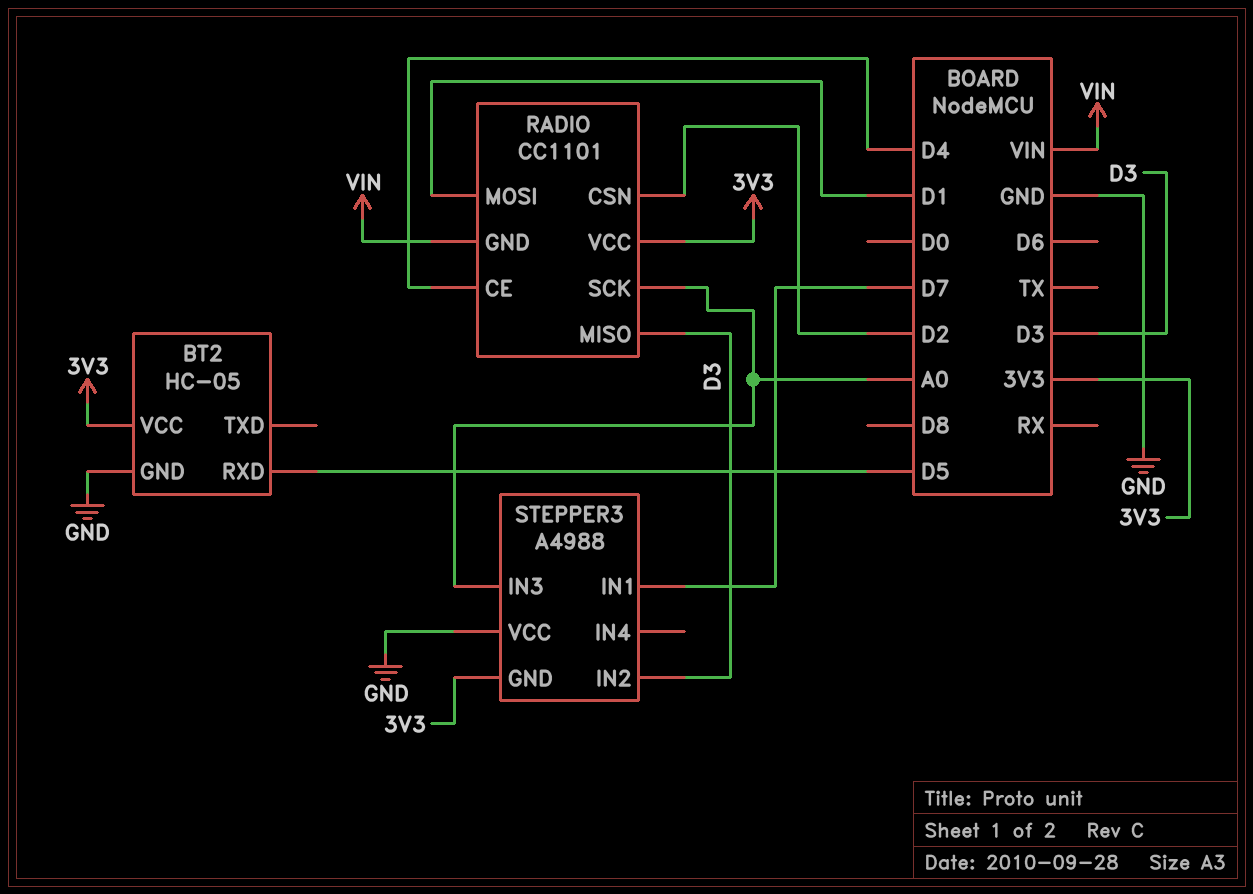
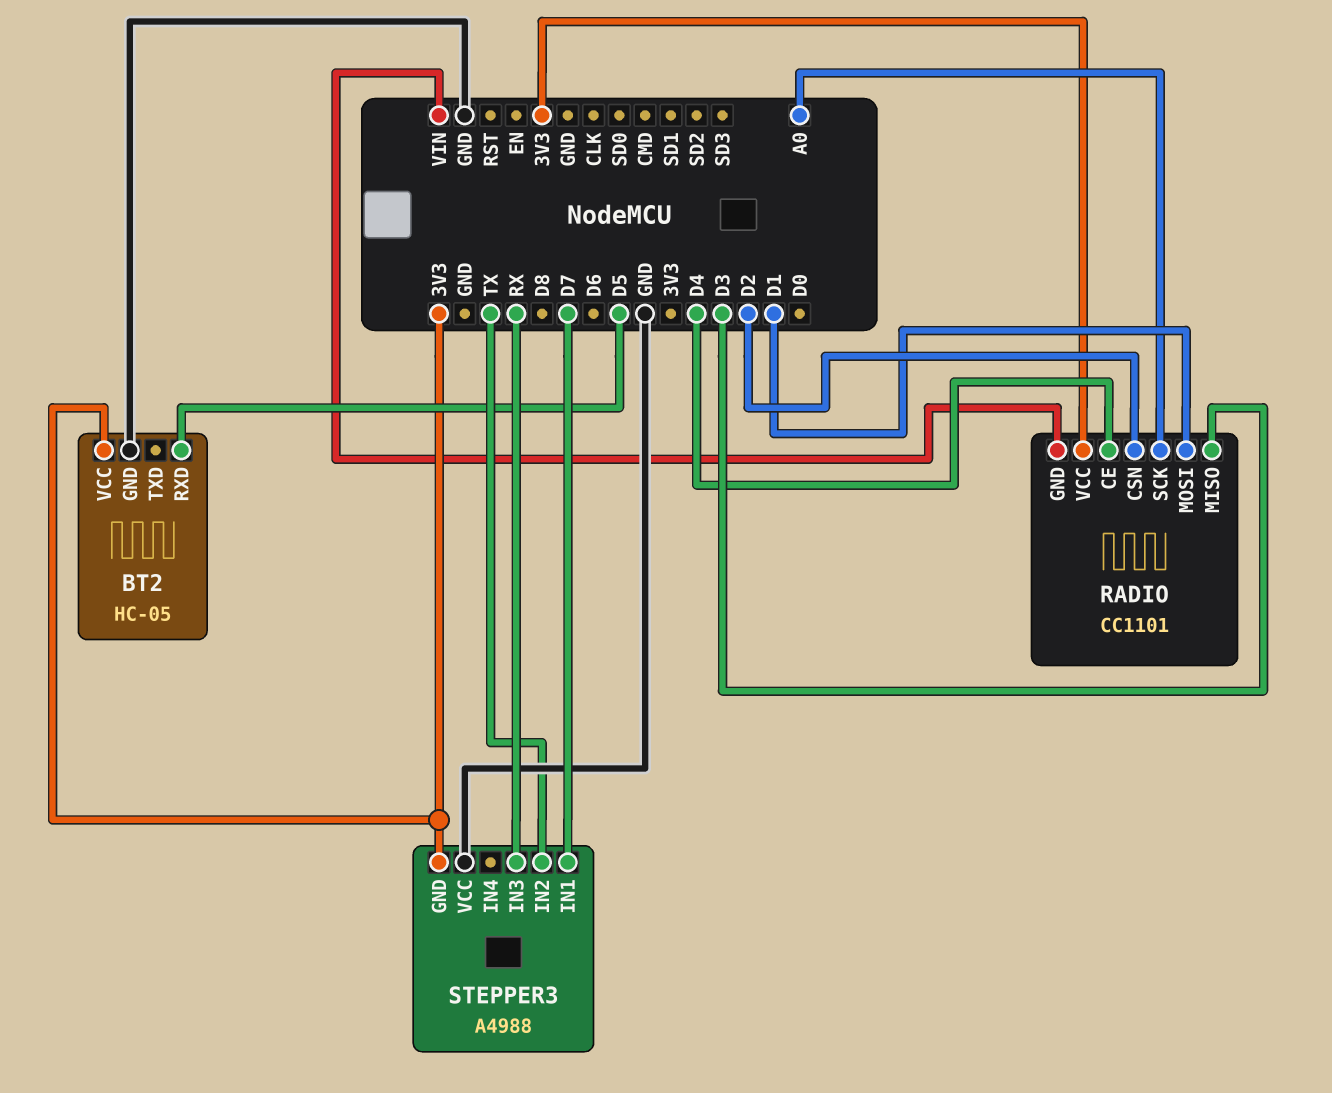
STEPPER3 pin IN2: D3 -> TX
STEPPER3 pin IN3: A0 -> RX

